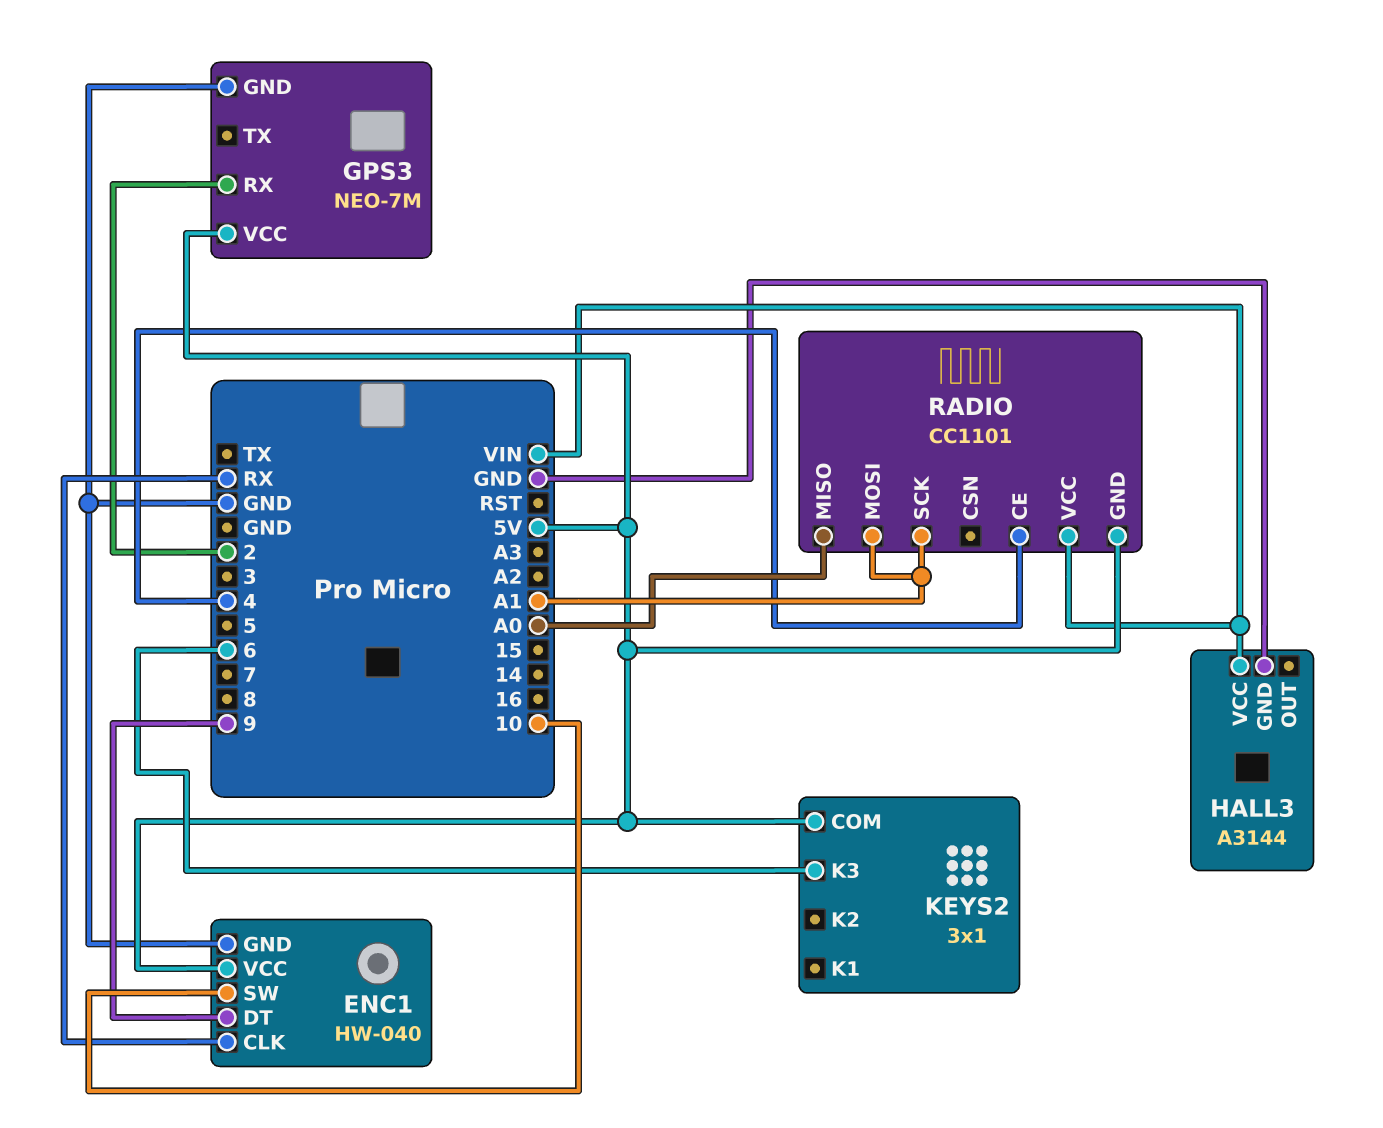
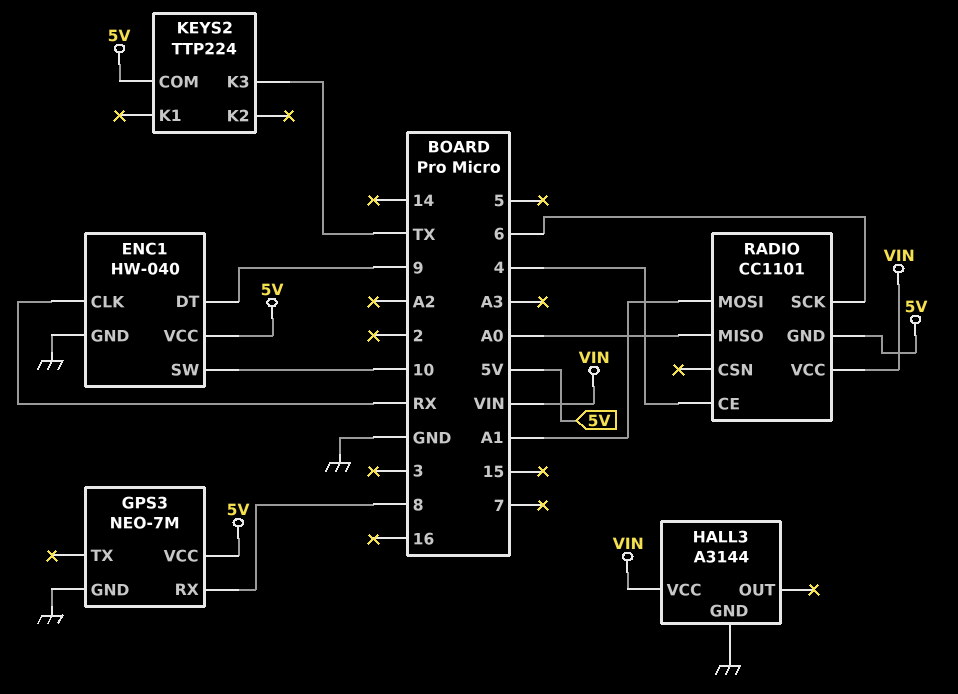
GPS3 pin RX: 2 -> 8
KEYS2: 3x1 -> TTP224
KEYS2 pin K3: 6 -> TX
RADIO pin SCK: A1 -> 6

